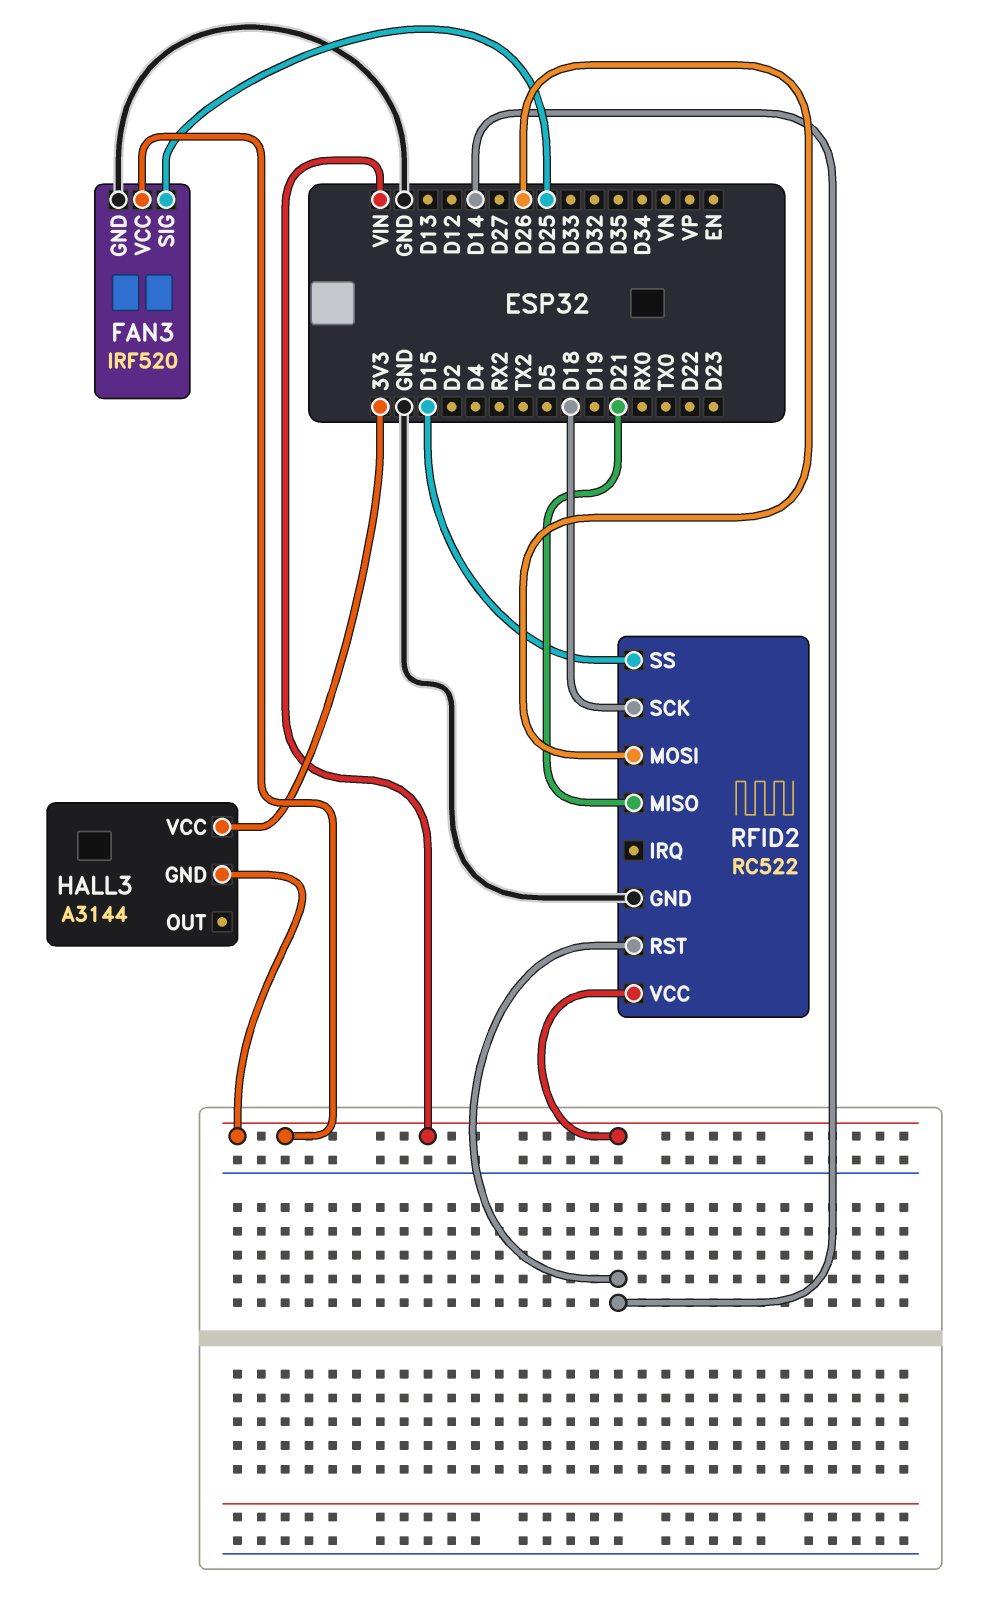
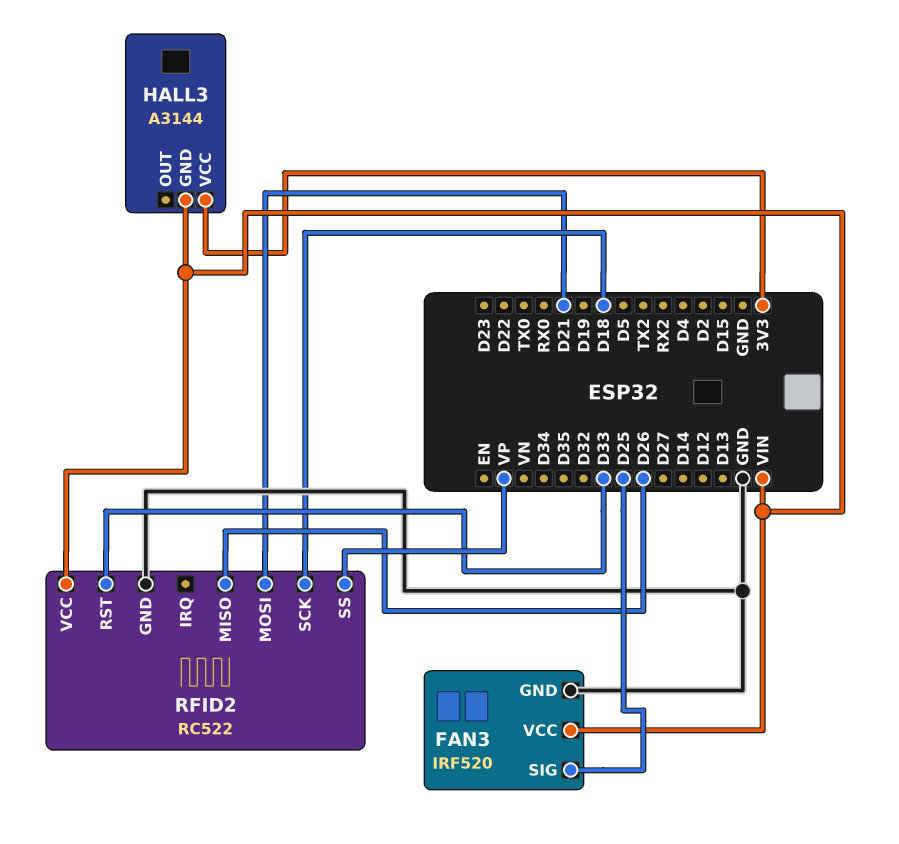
RFID2 pin MISO: D21 -> D26
RFID2 pin MOSI: D26 -> D21
RFID2 pin RST: D14 -> D33
RFID2 pin SS: D15 -> VP

